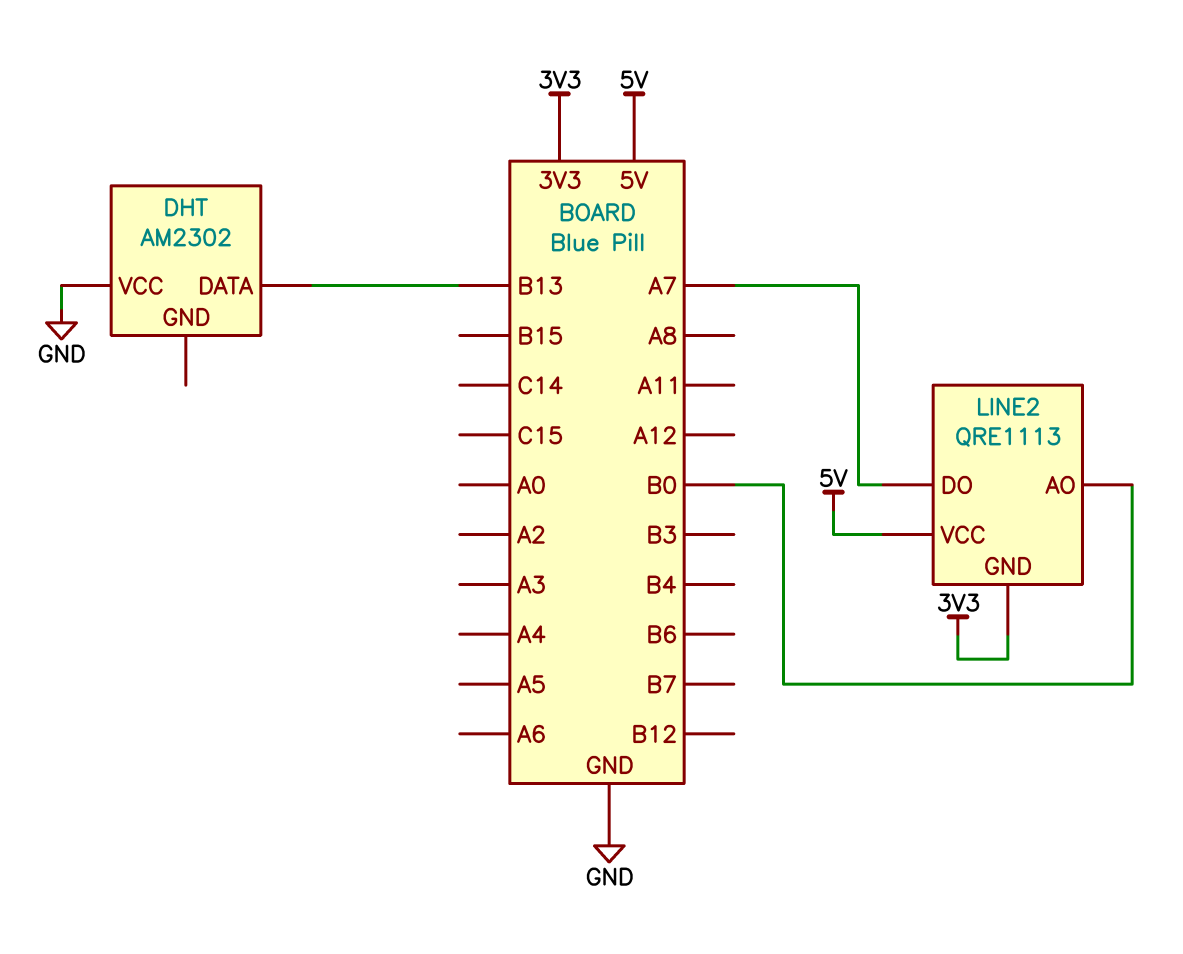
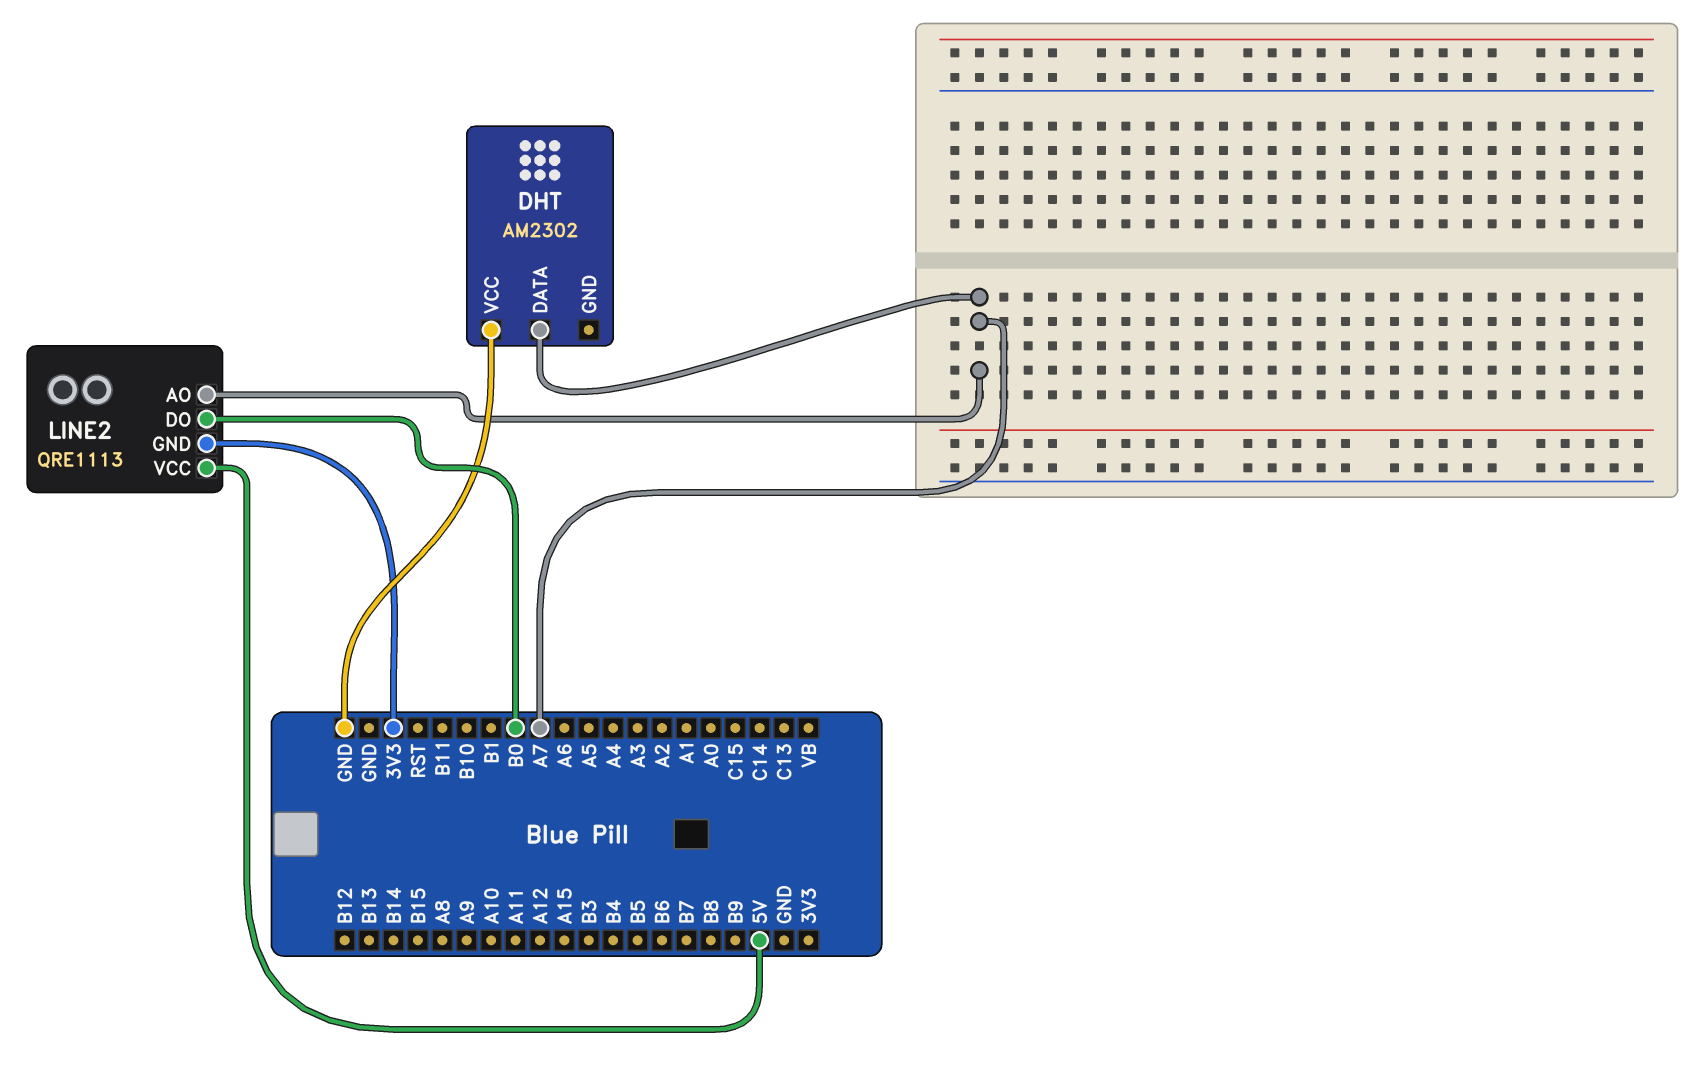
DHT pin DATA: B13 -> A7
LINE2 pin AO: B0 -> A7
LINE2 pin DO: A7 -> B0

